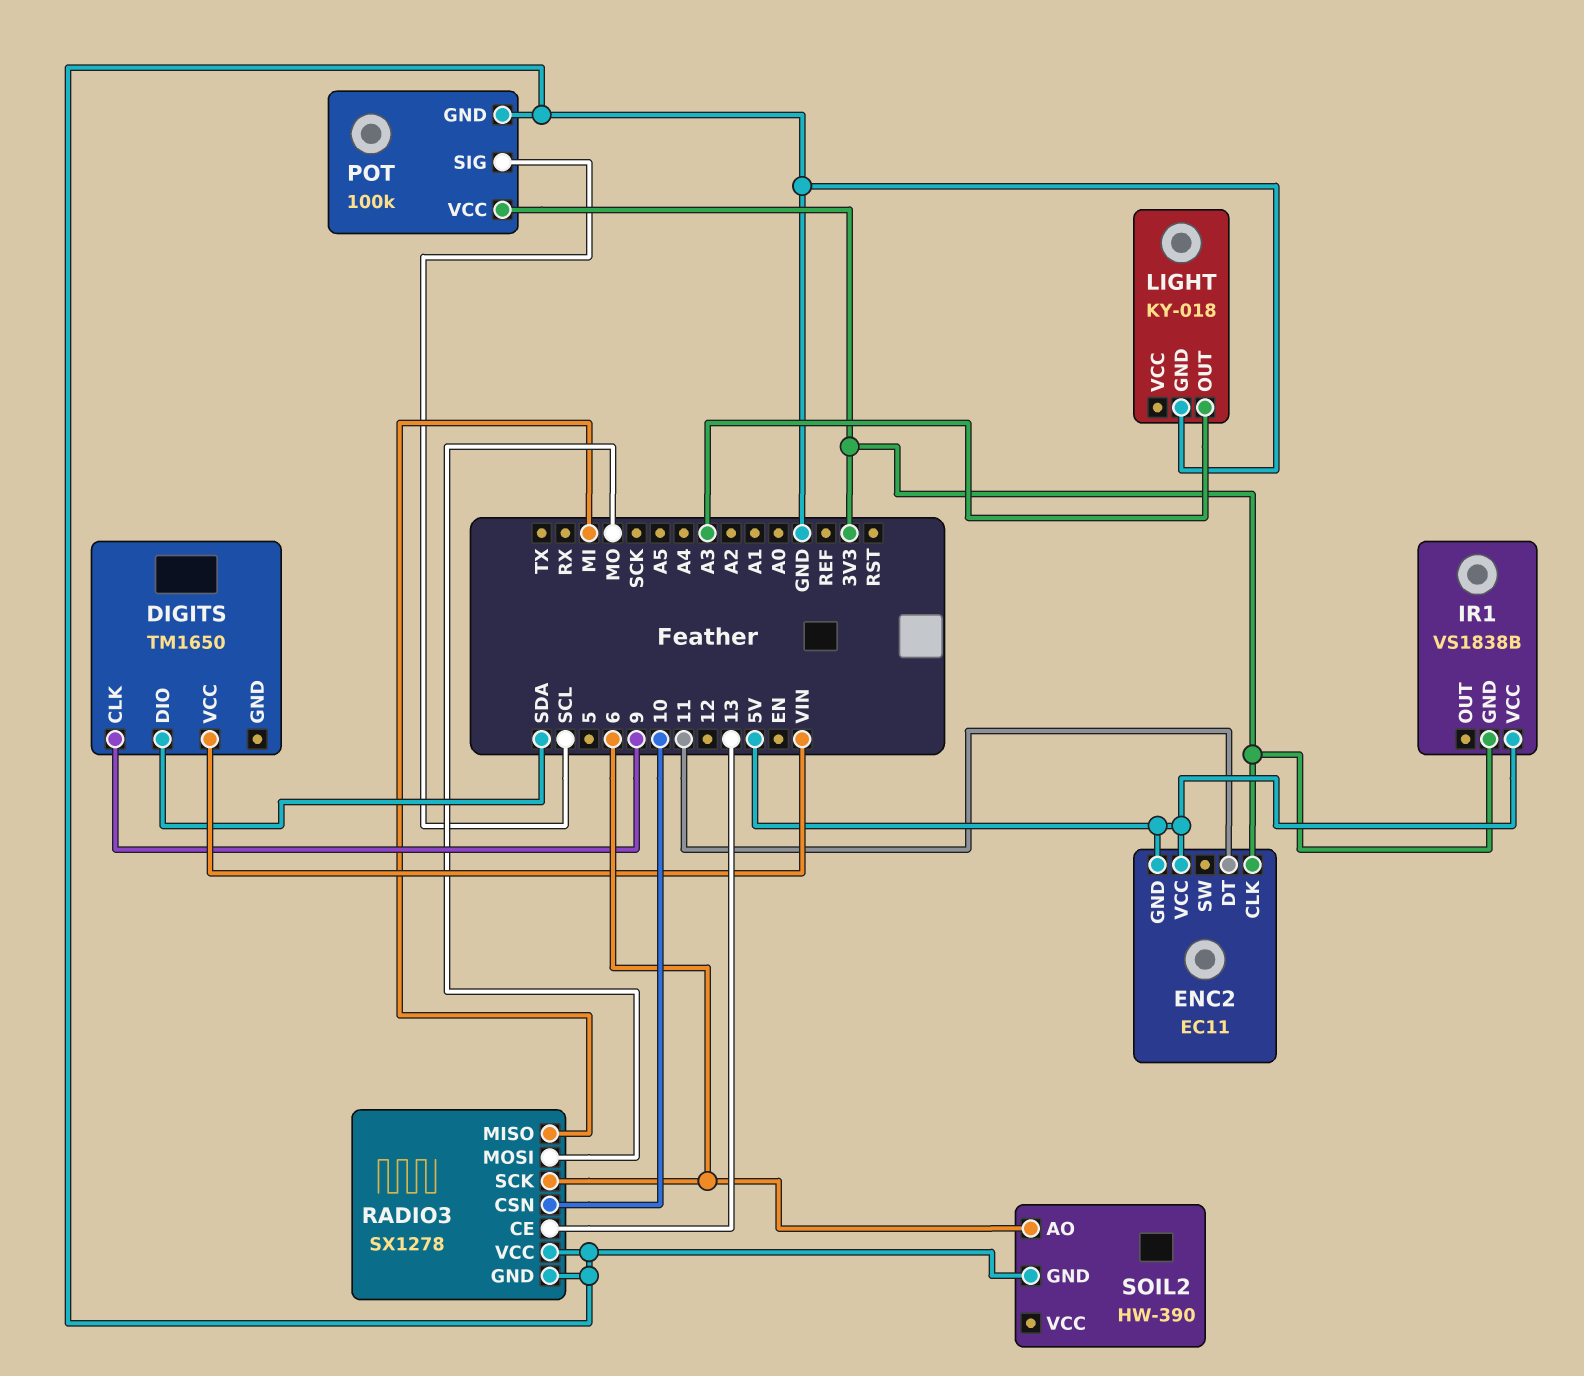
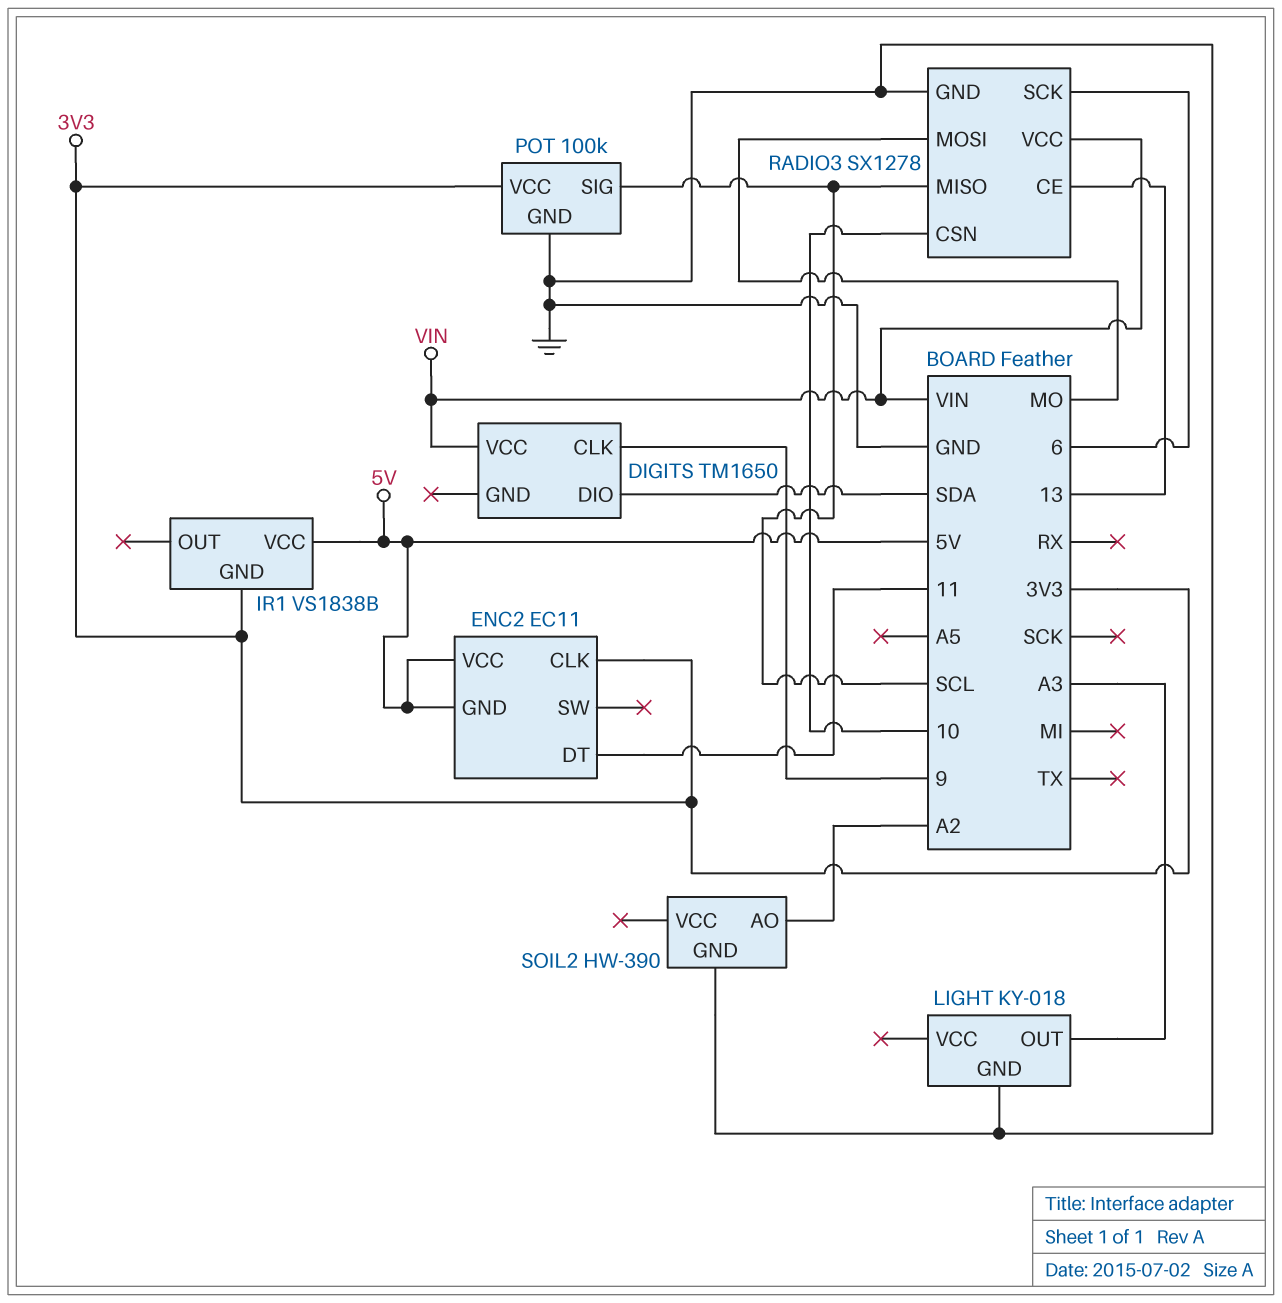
RADIO3 pin MISO: MI -> SCL
RADIO3 pin VCC: GND -> VIN
SOIL2 pin AO: 6 -> A2

